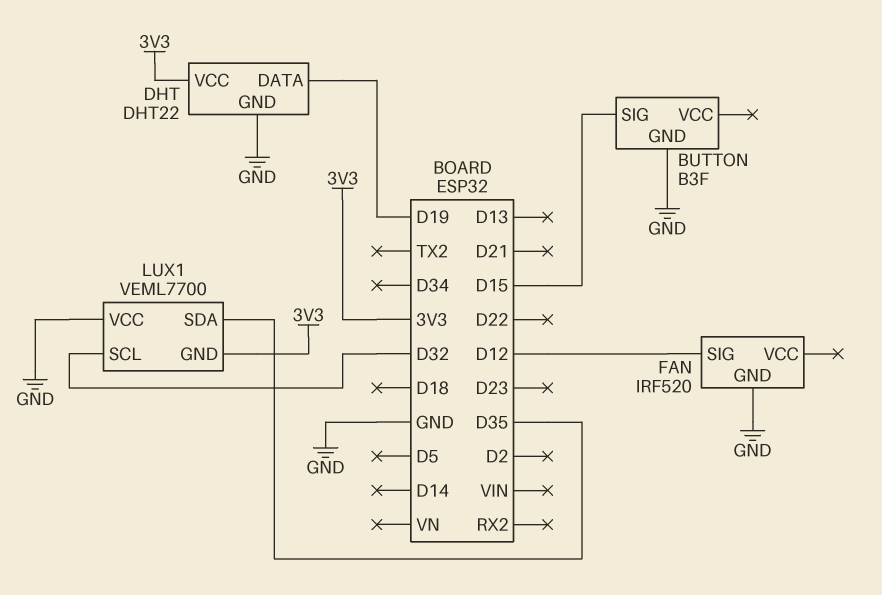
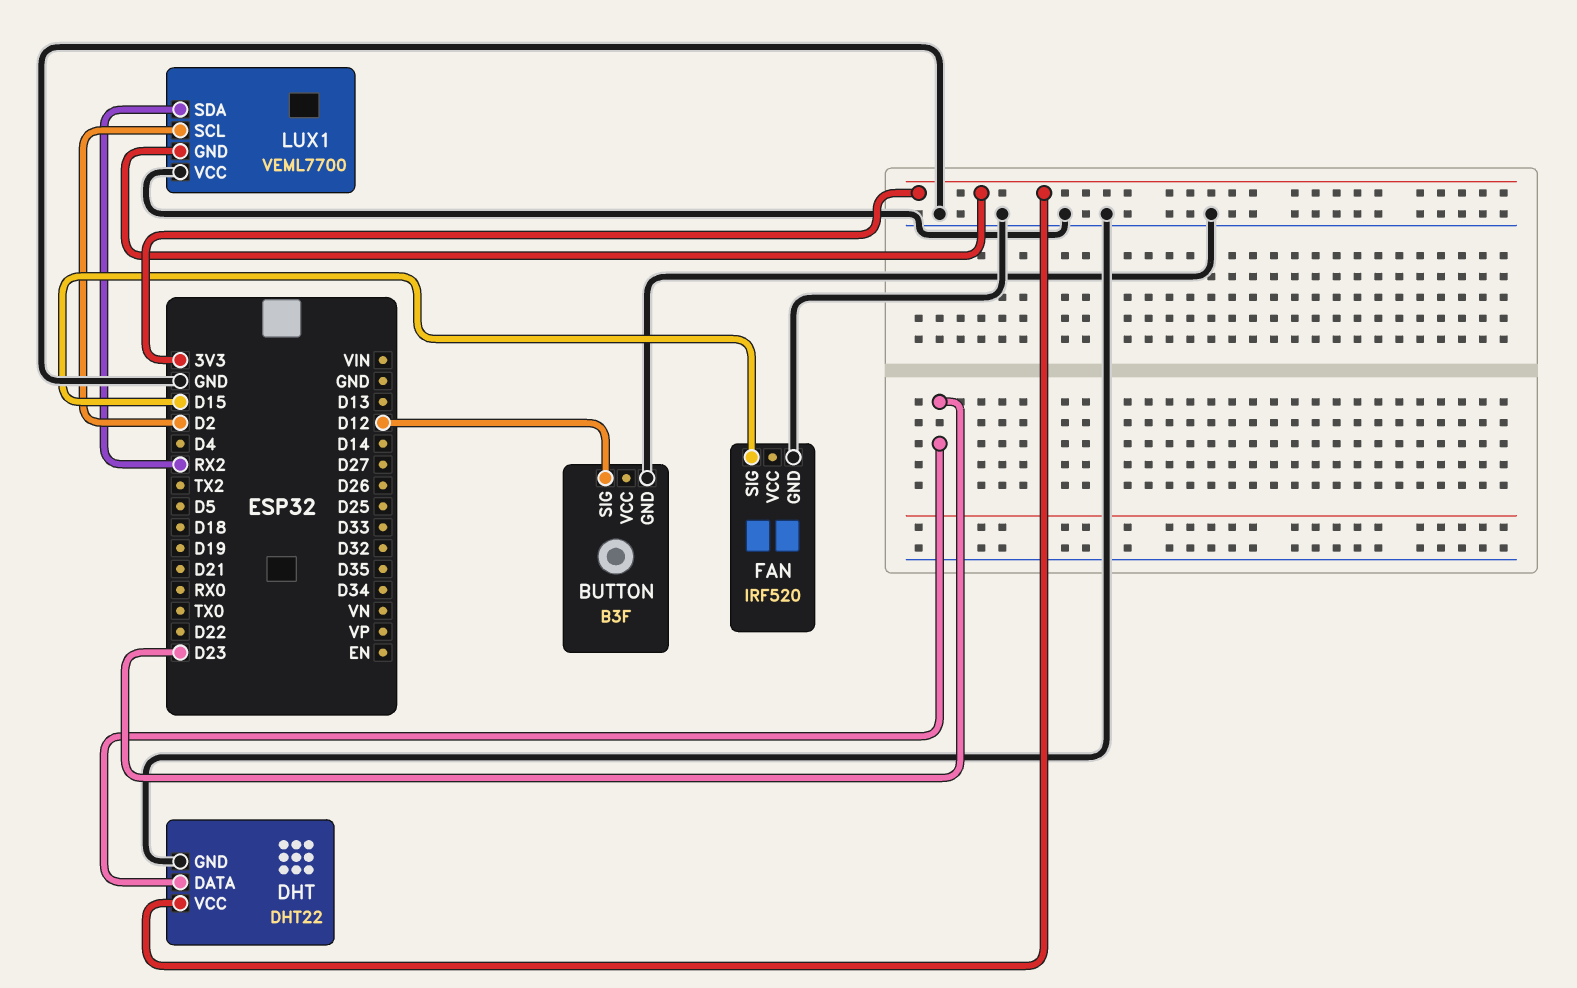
BUTTON pin SIG: D15 -> D12
DHT pin DATA: D19 -> D23
FAN pin SIG: D12 -> D15
LUX1 pin SCL: D32 -> D2
LUX1 pin SDA: D35 -> RX2

